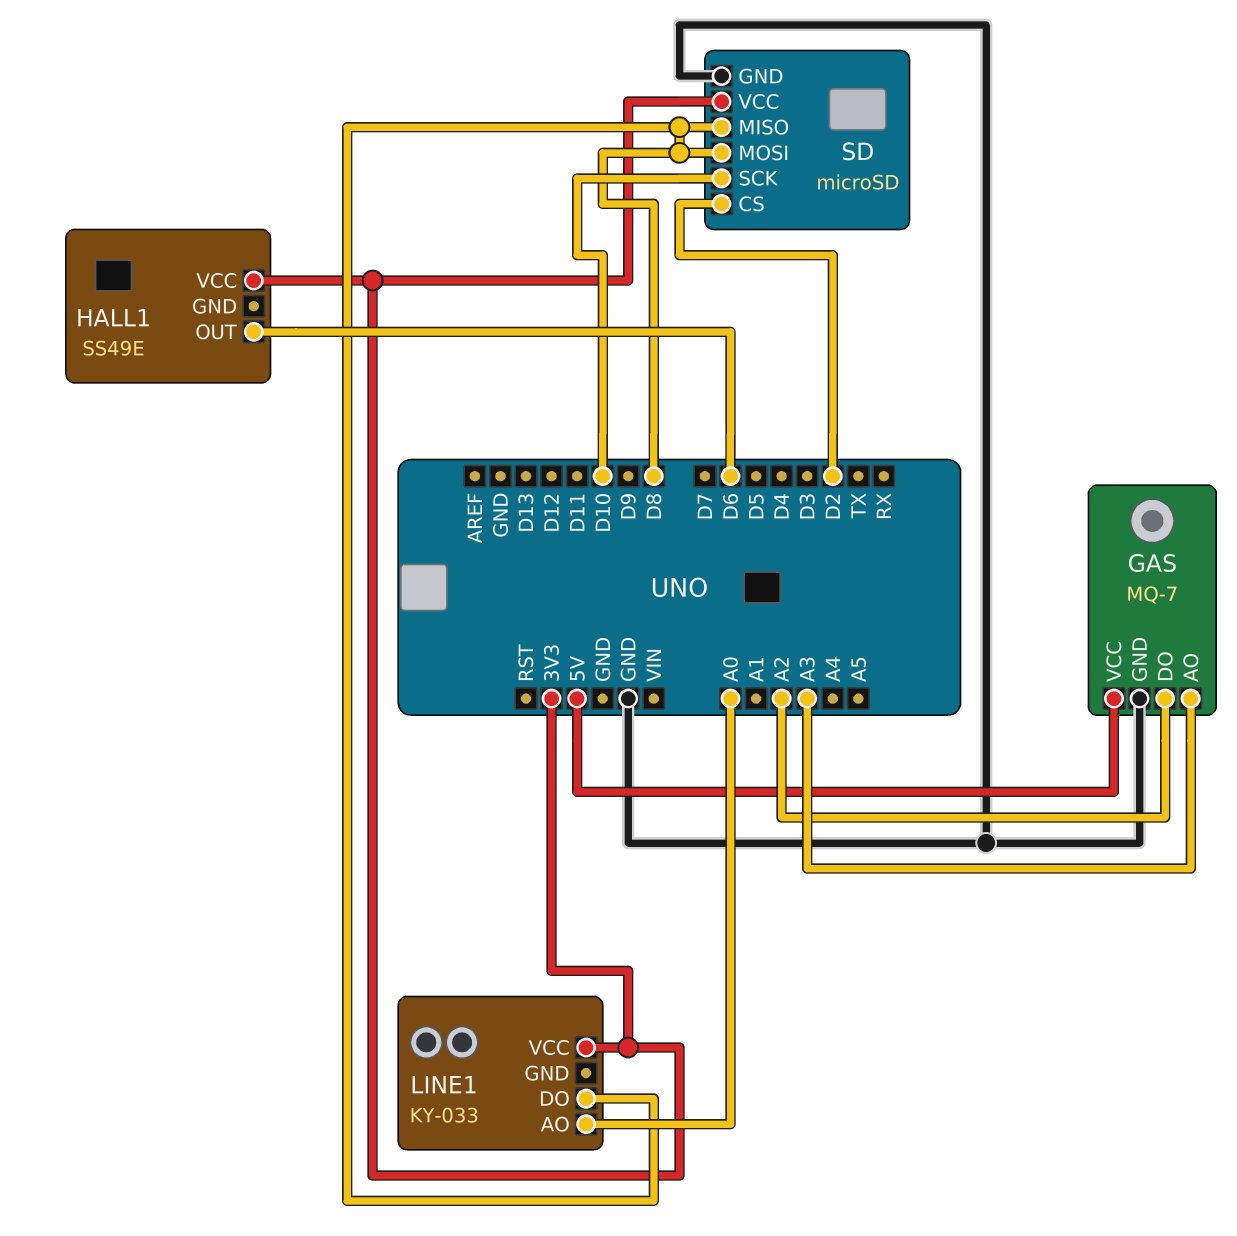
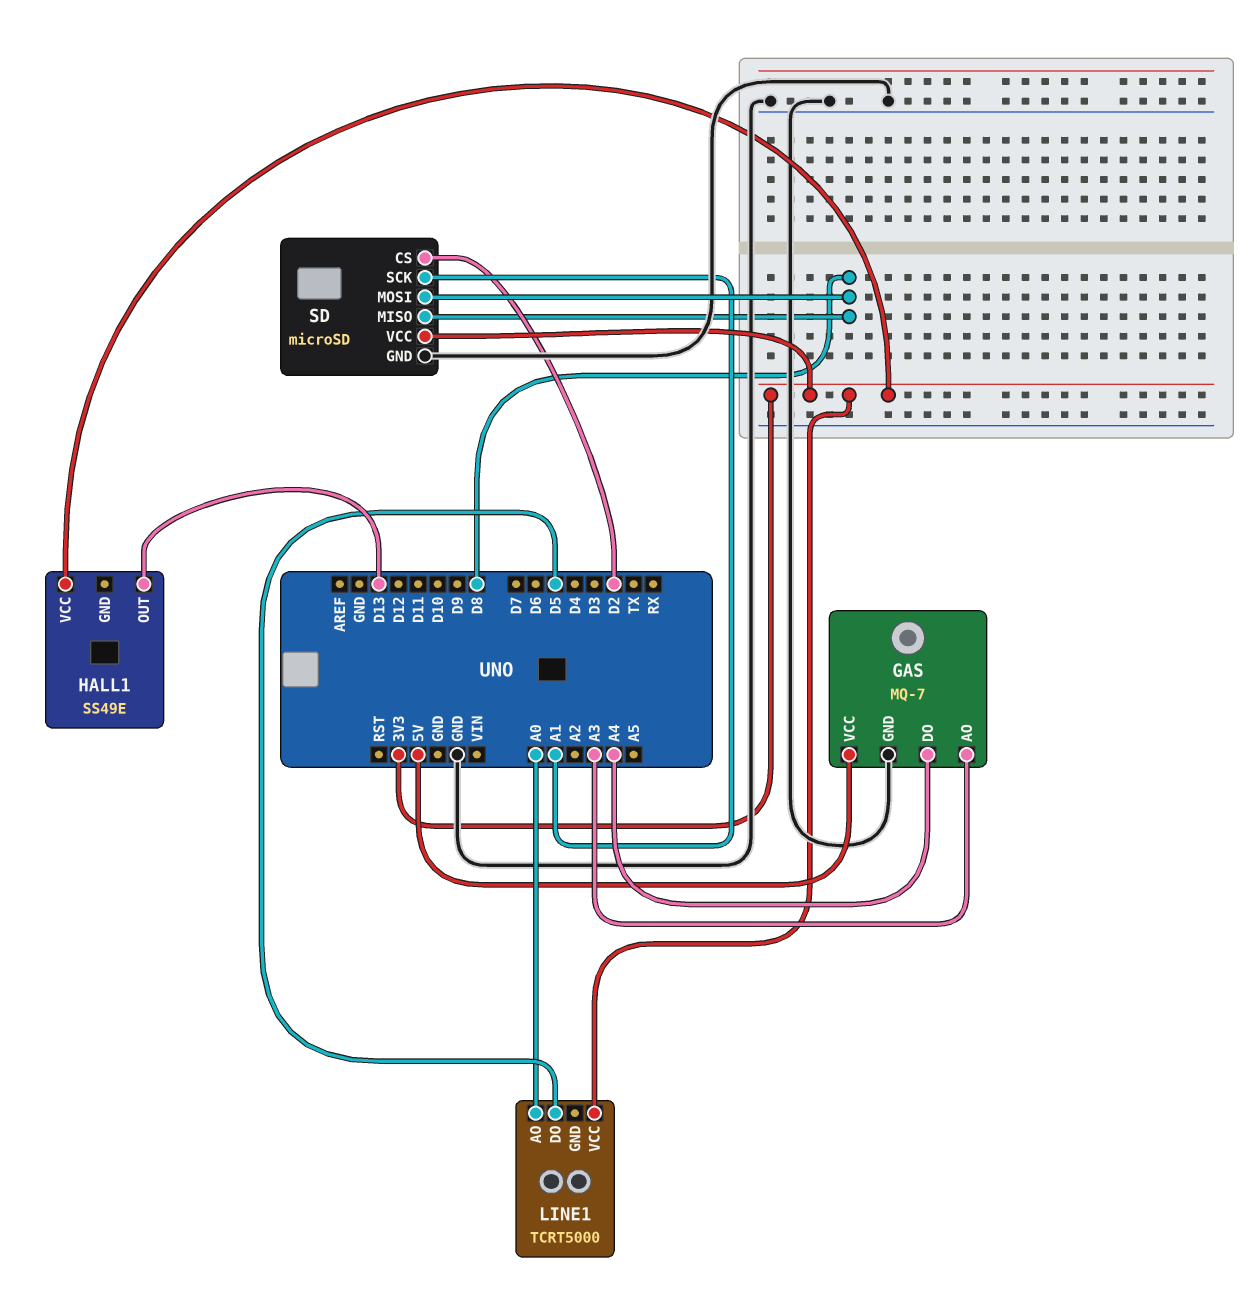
GAS pin DO: A2 -> A4
HALL1 pin OUT: D6 -> D13
LINE1: KY-033 -> TCRT5000
LINE1 pin DO: D8 -> D5
SD pin SCK: D10 -> A1

